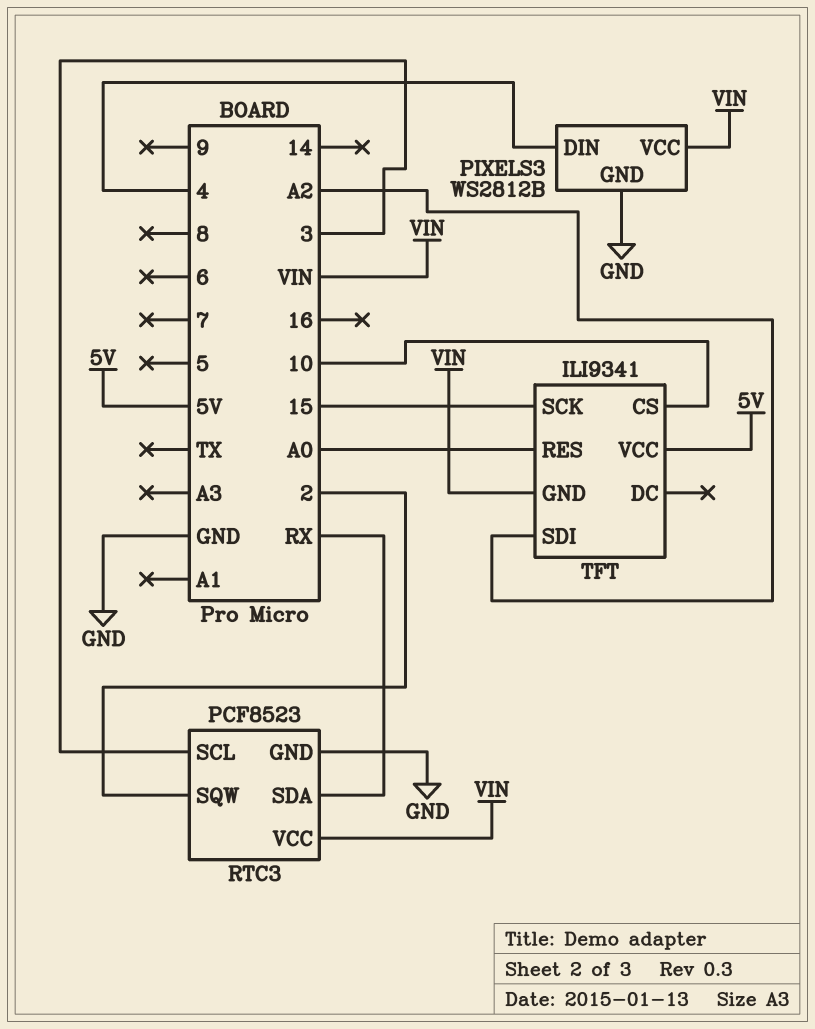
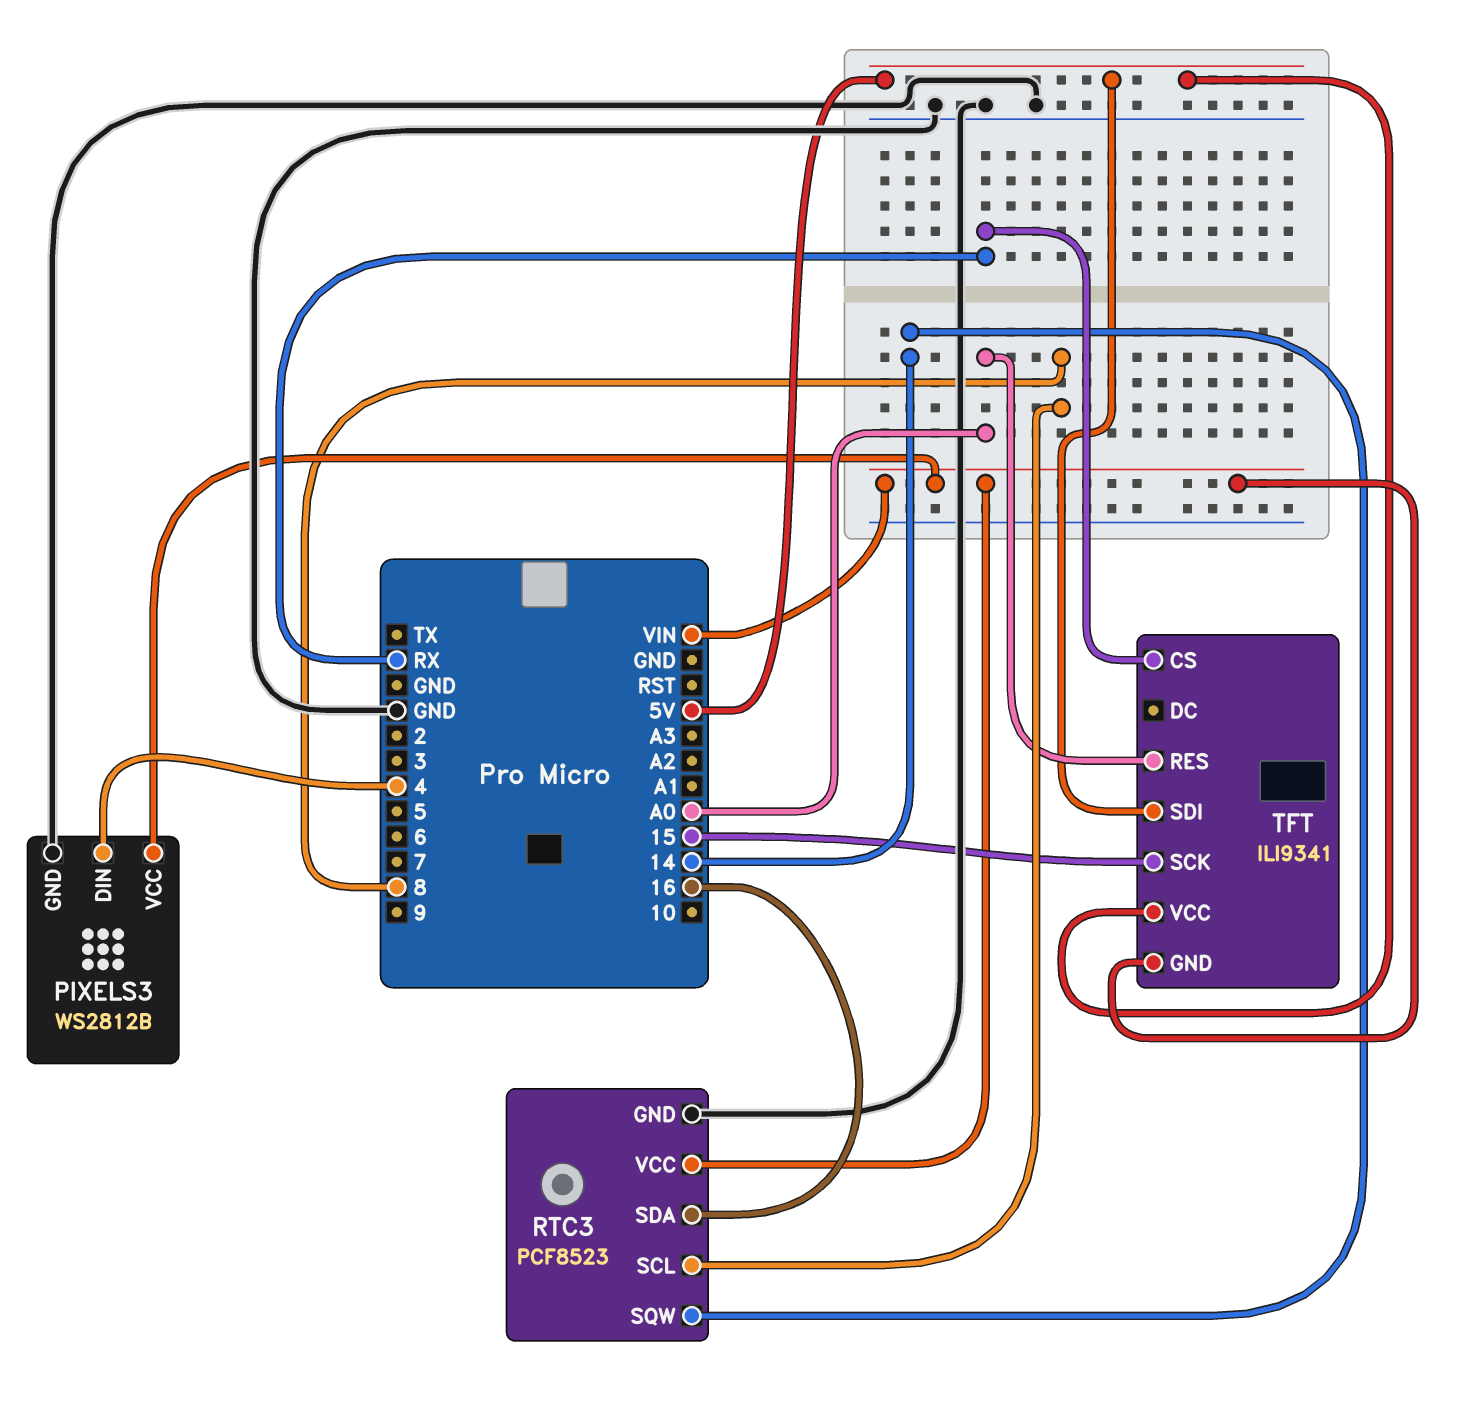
RTC3 pin SCL: 3 -> 8
RTC3 pin SDA: RX -> 16
RTC3 pin SQW: 2 -> 14
TFT pin CS: 10 -> RX
TFT pin SDI: A2 -> 5V

